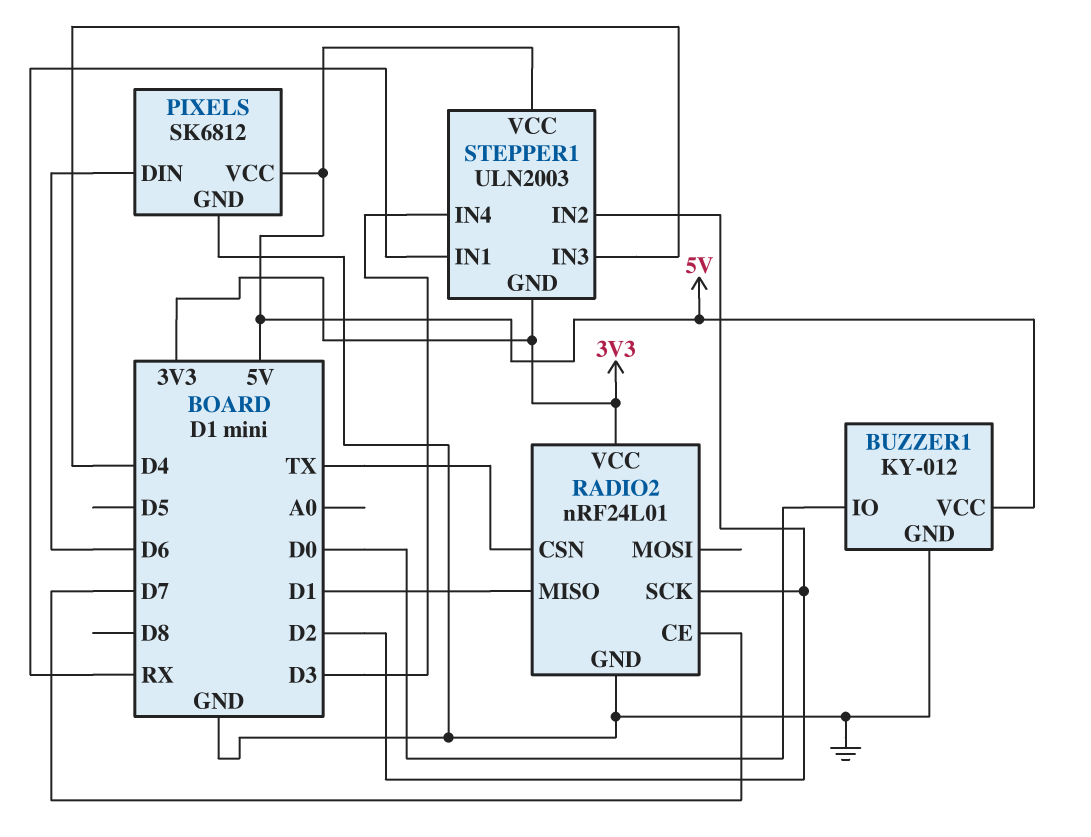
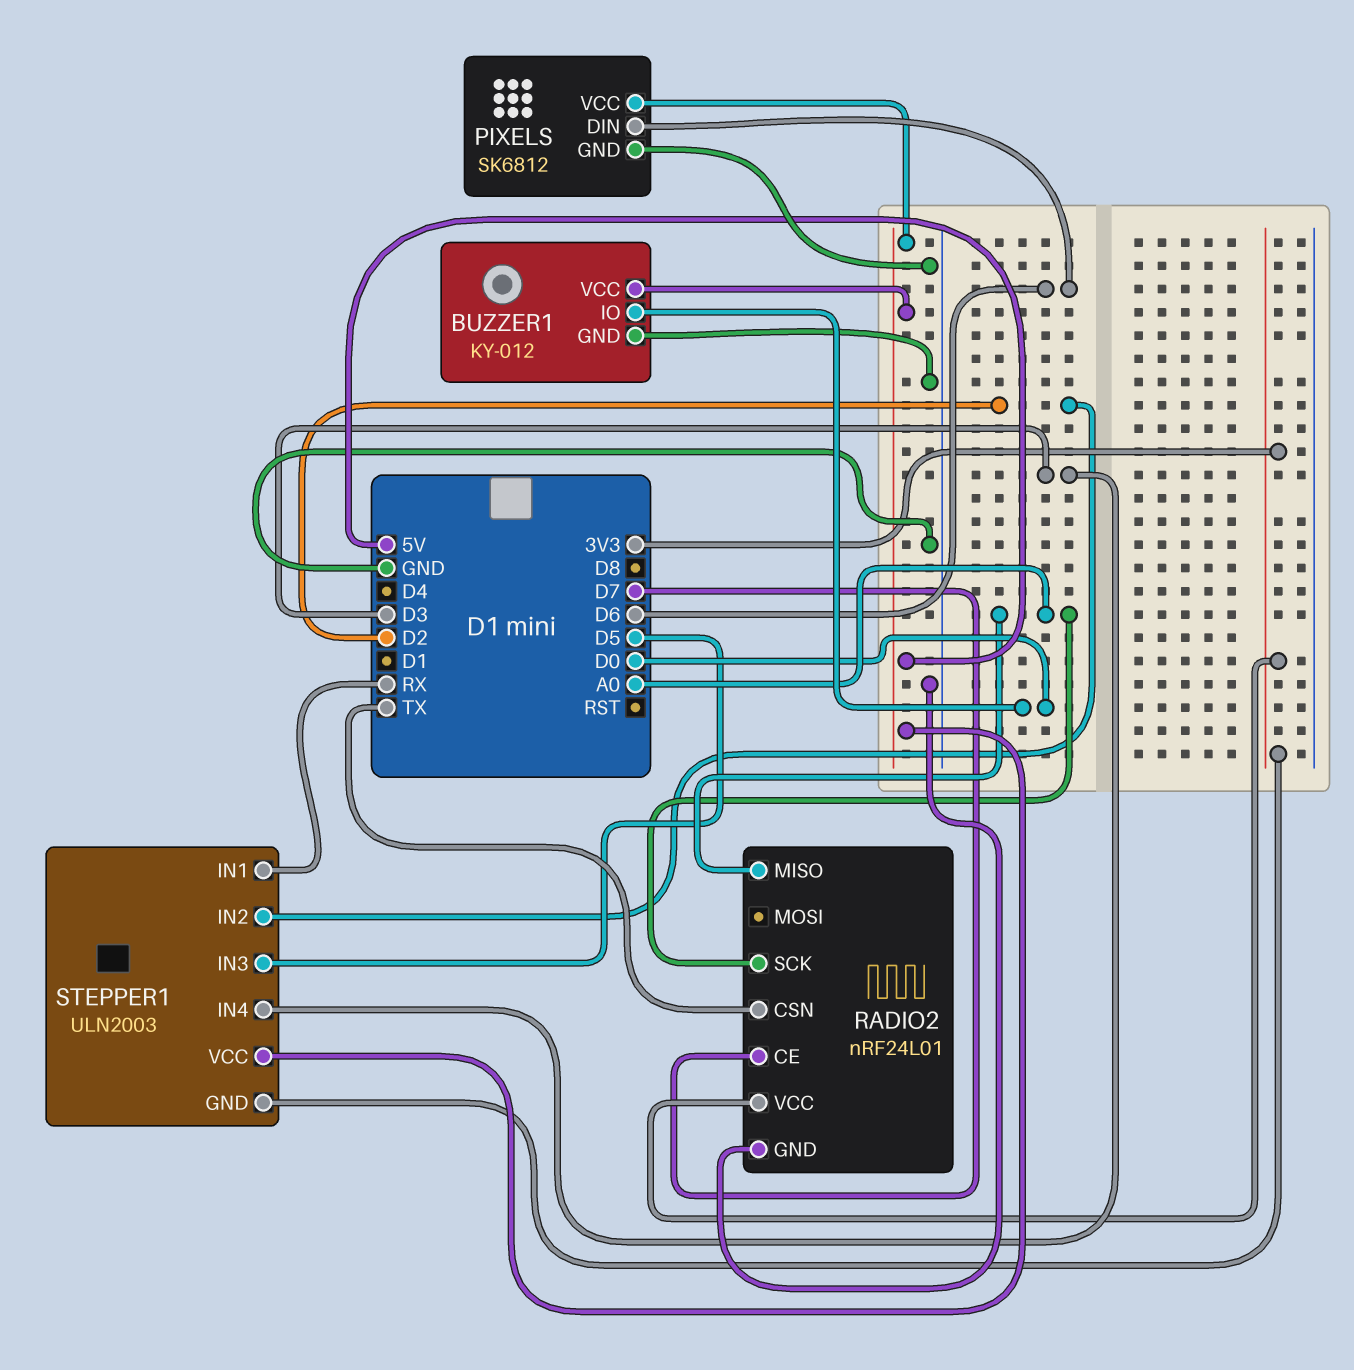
RADIO2 pin MISO: D1 -> A0
RADIO2 pin SCK: D2 -> A0
STEPPER1 pin IN3: D4 -> D5

